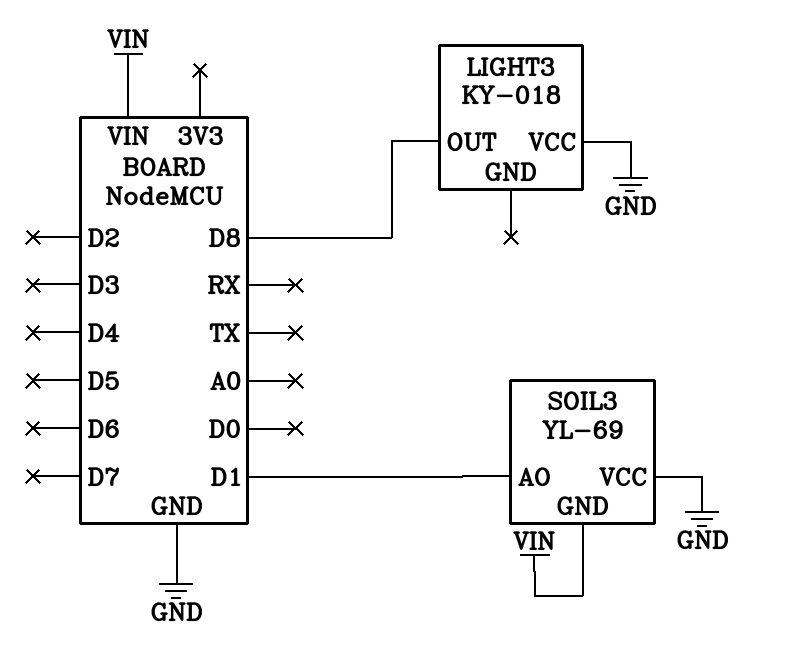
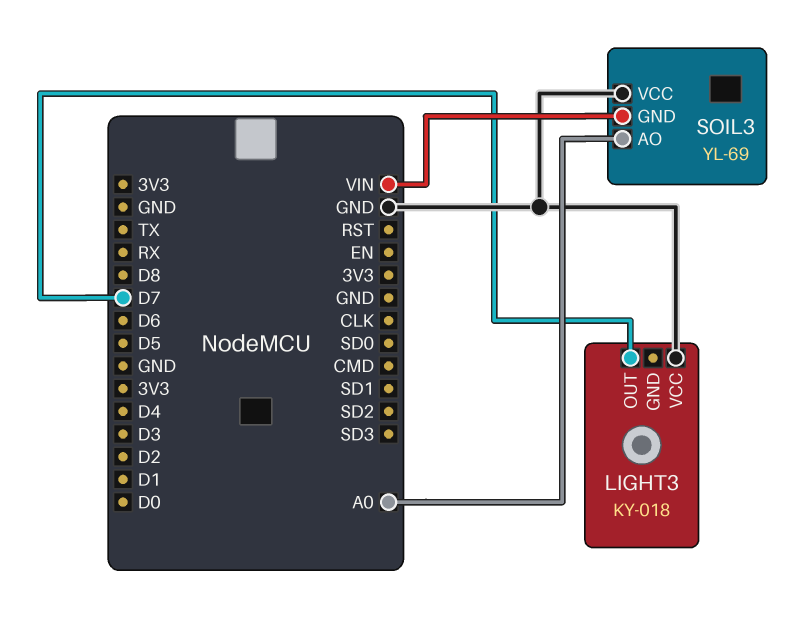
LIGHT3 pin OUT: D8 -> D7
SOIL3 pin AO: D1 -> A0

